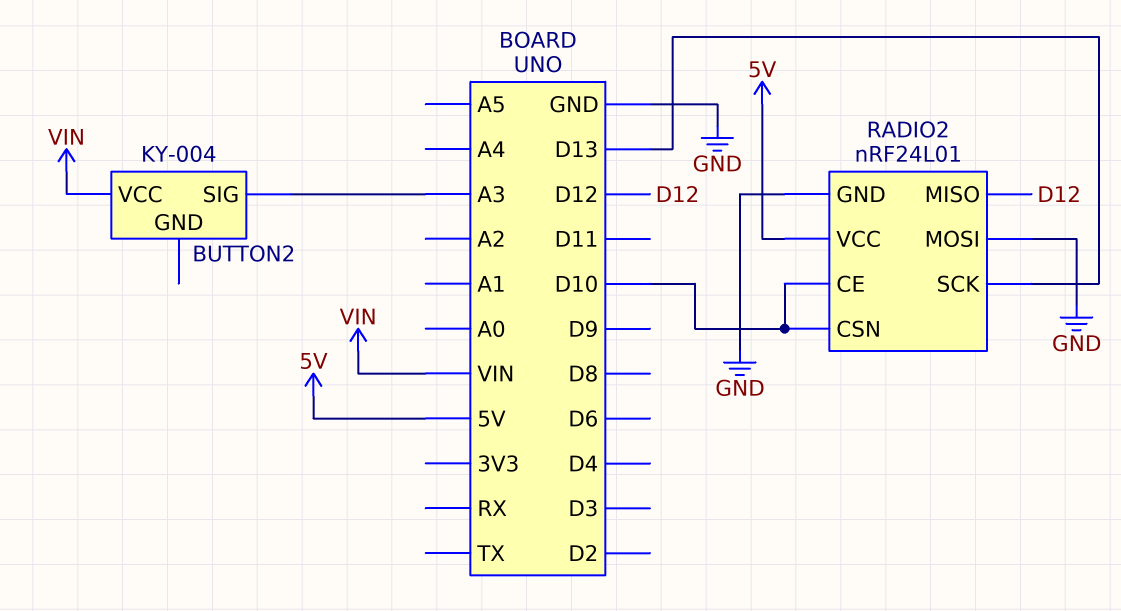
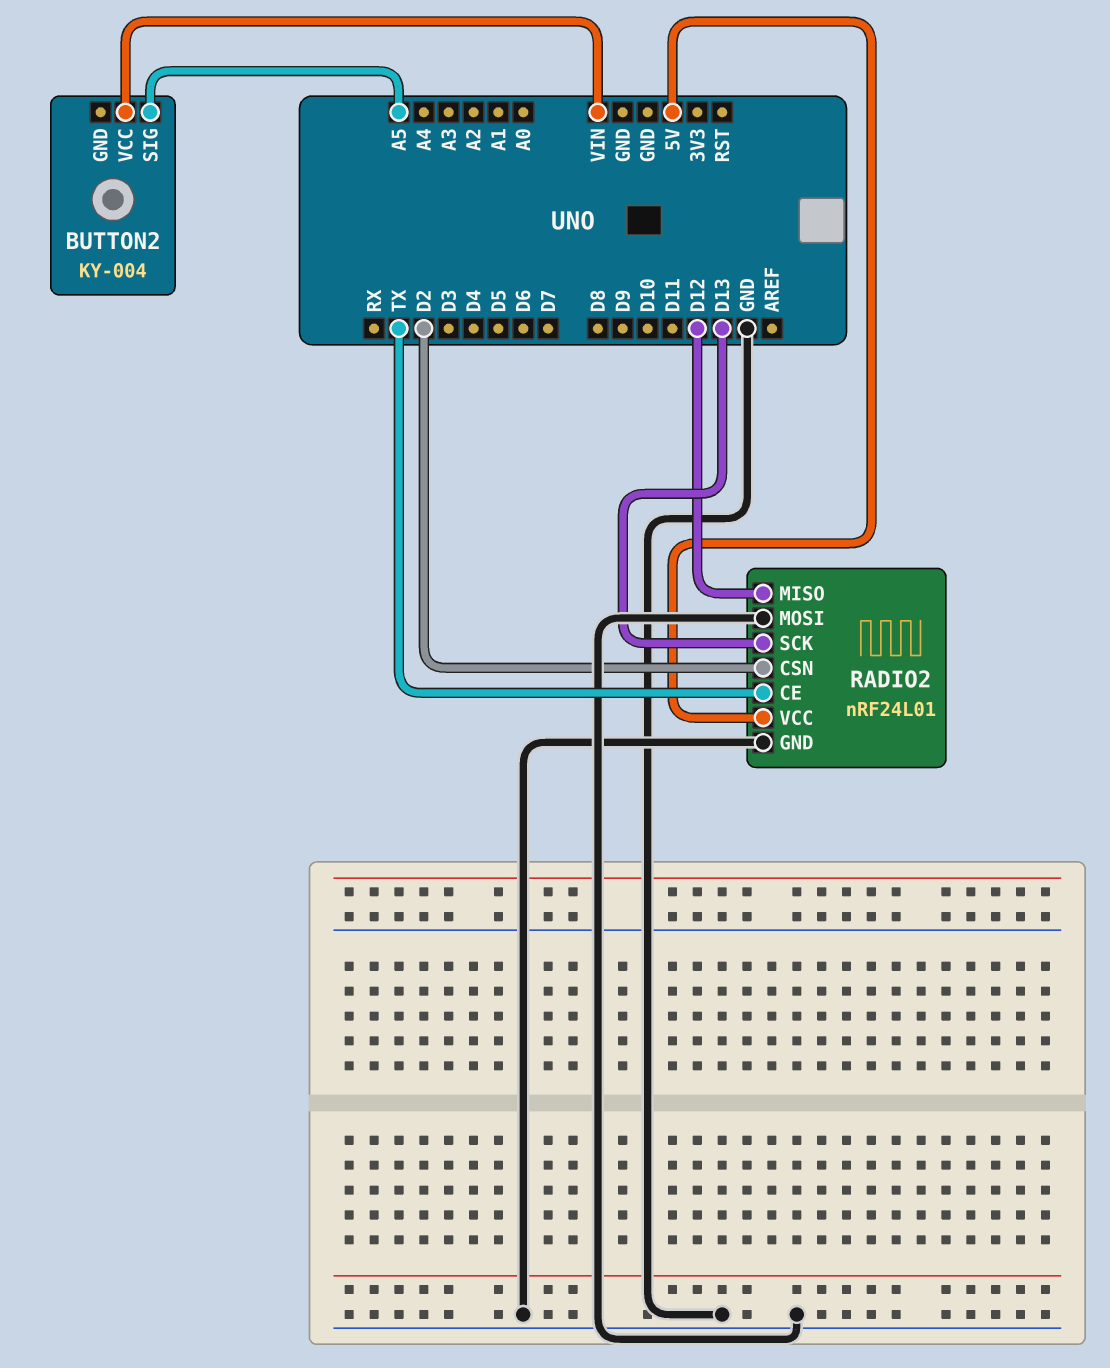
BUTTON2 pin SIG: A3 -> A5
RADIO2 pin CE: D10 -> TX
RADIO2 pin CSN: D10 -> D2

